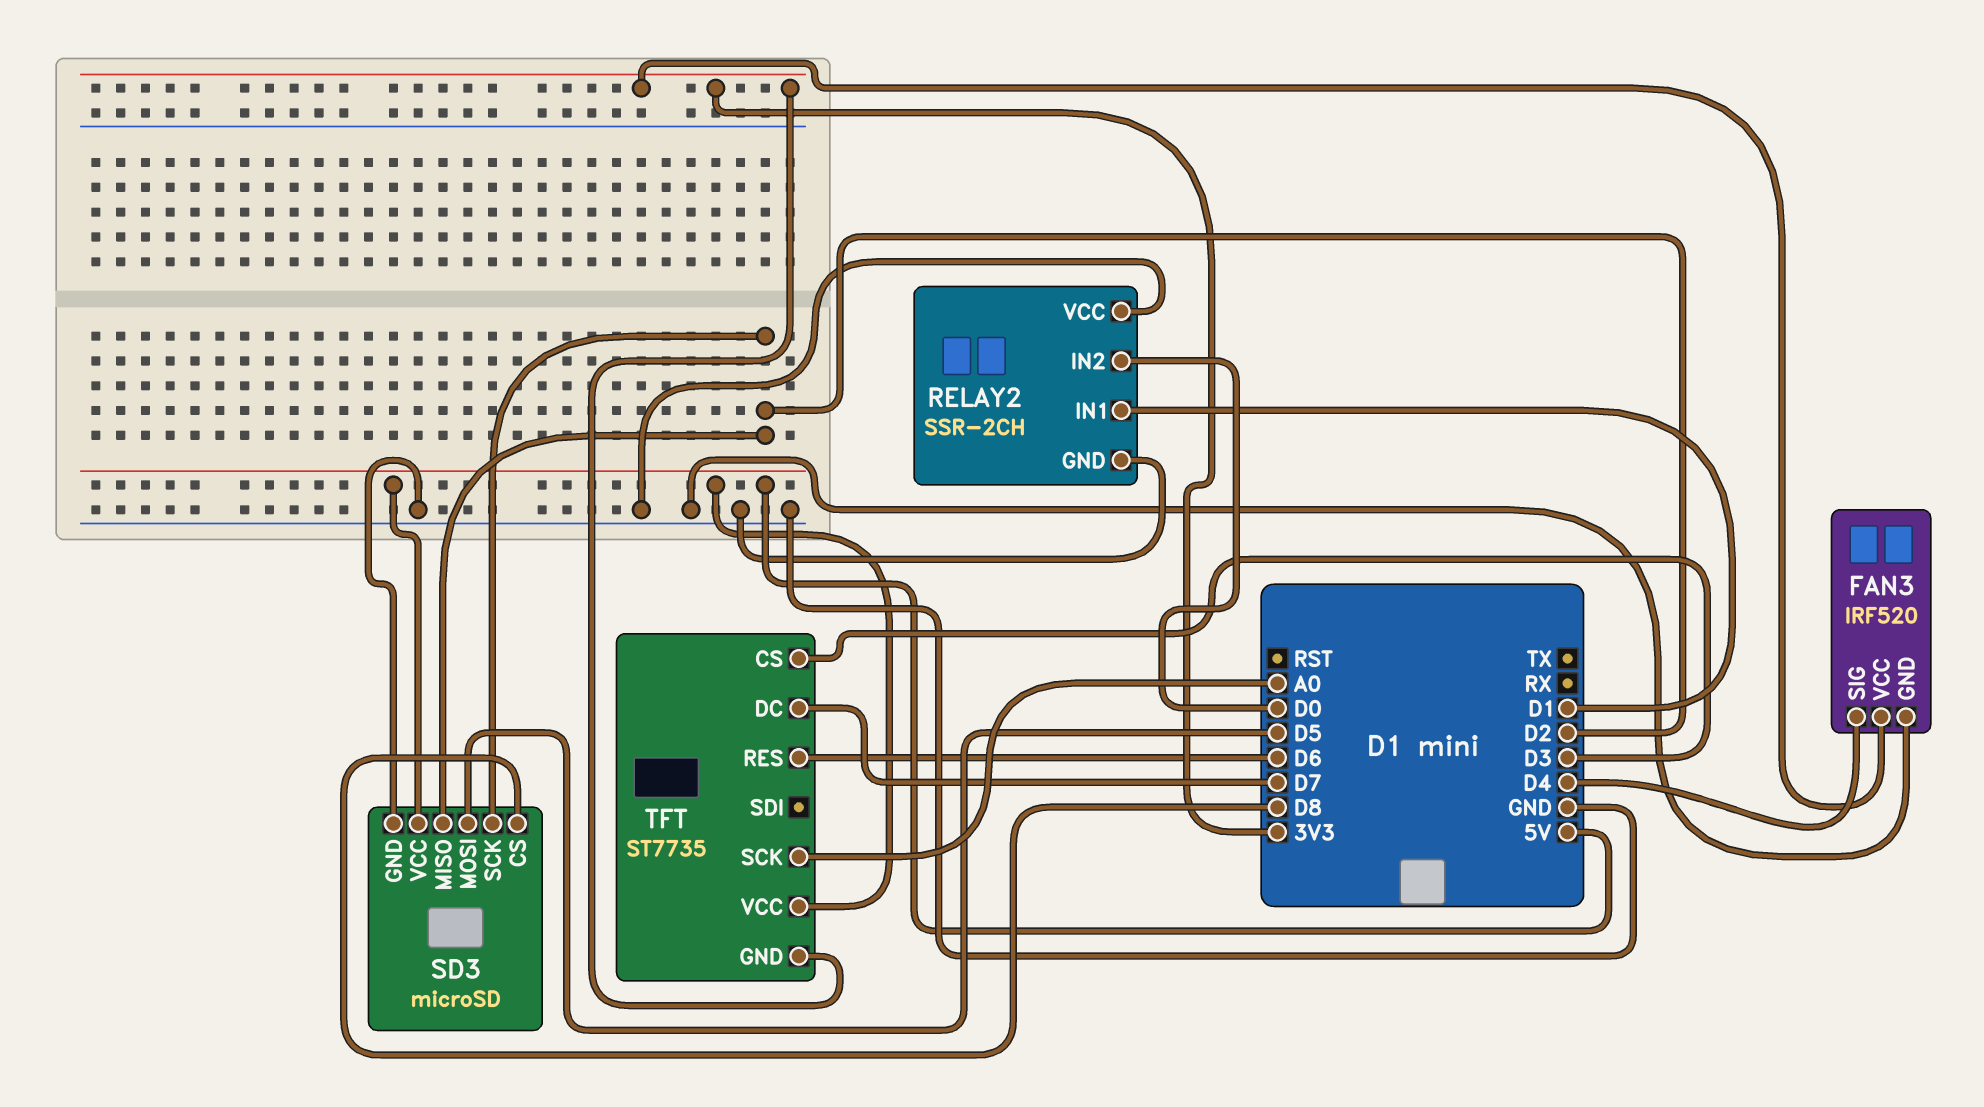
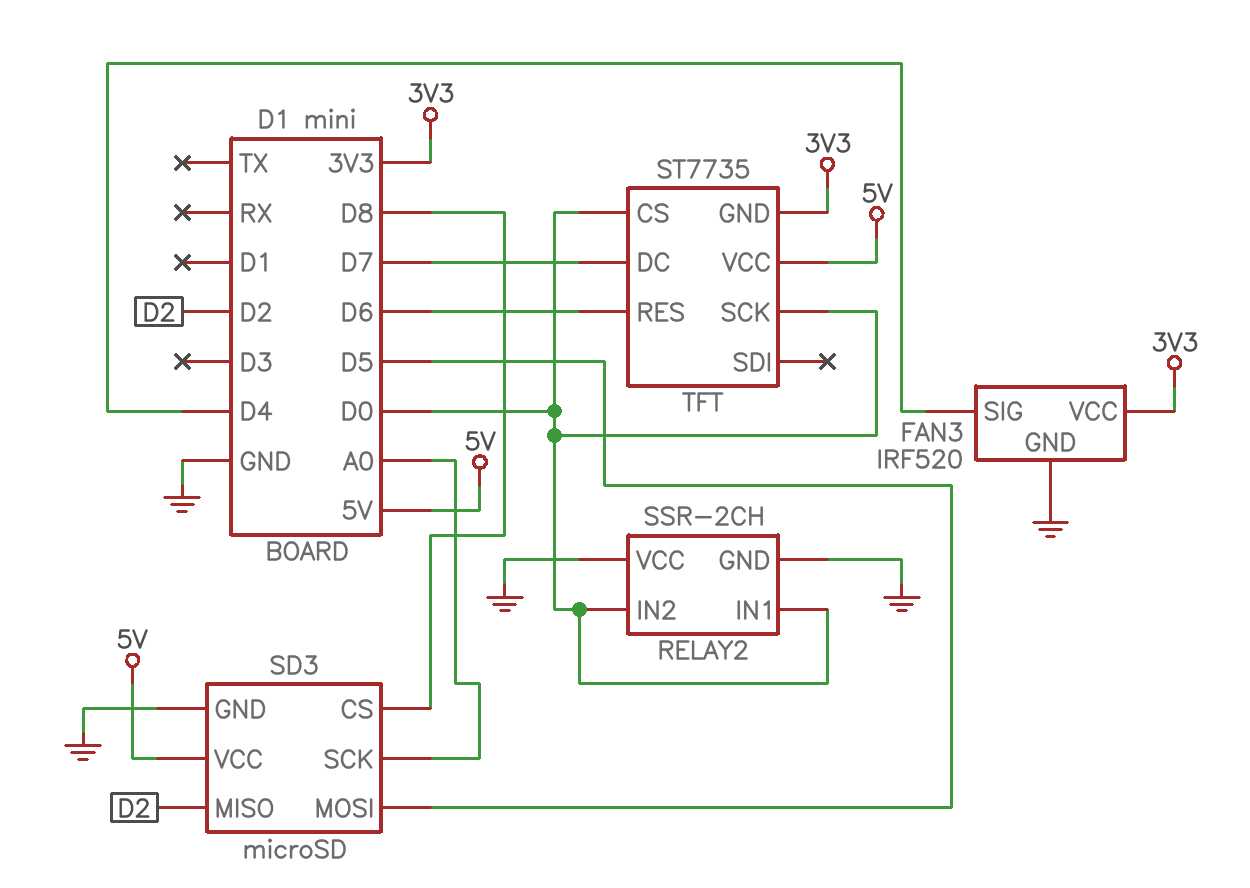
RELAY2 pin IN1: D1 -> D0
SD3 pin SCK: D2 -> A0
TFT pin CS: D3 -> D0
TFT pin SCK: A0 -> D0

